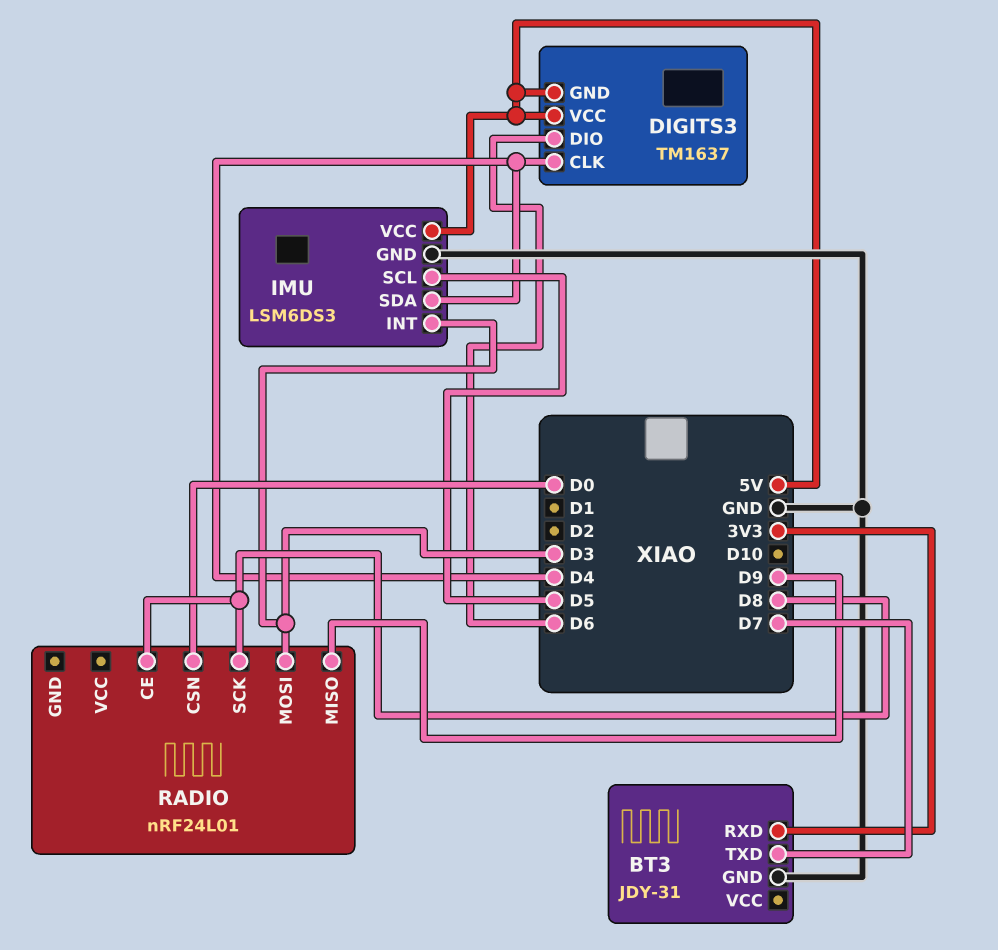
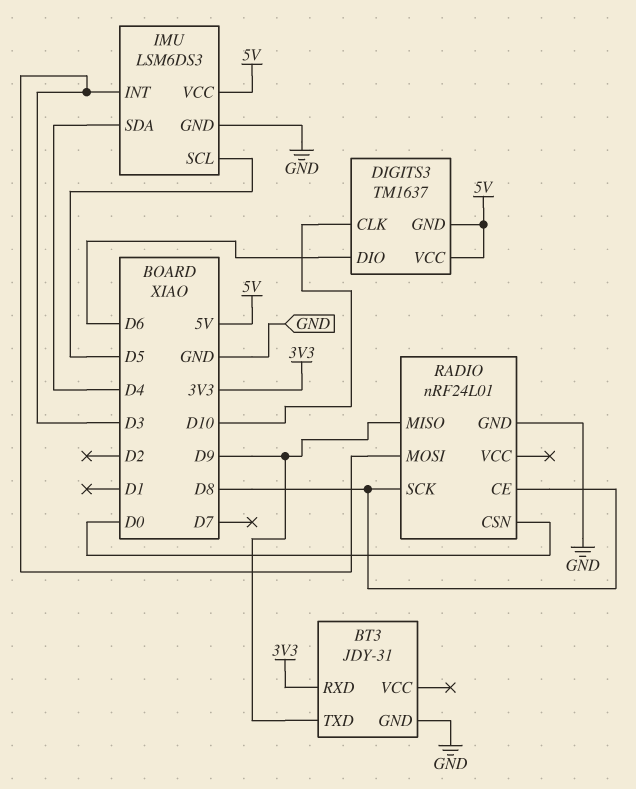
BT3 pin TXD: D7 -> D9
DIGITS3 pin CLK: D4 -> D10
RADIO pin GND: none -> GND

